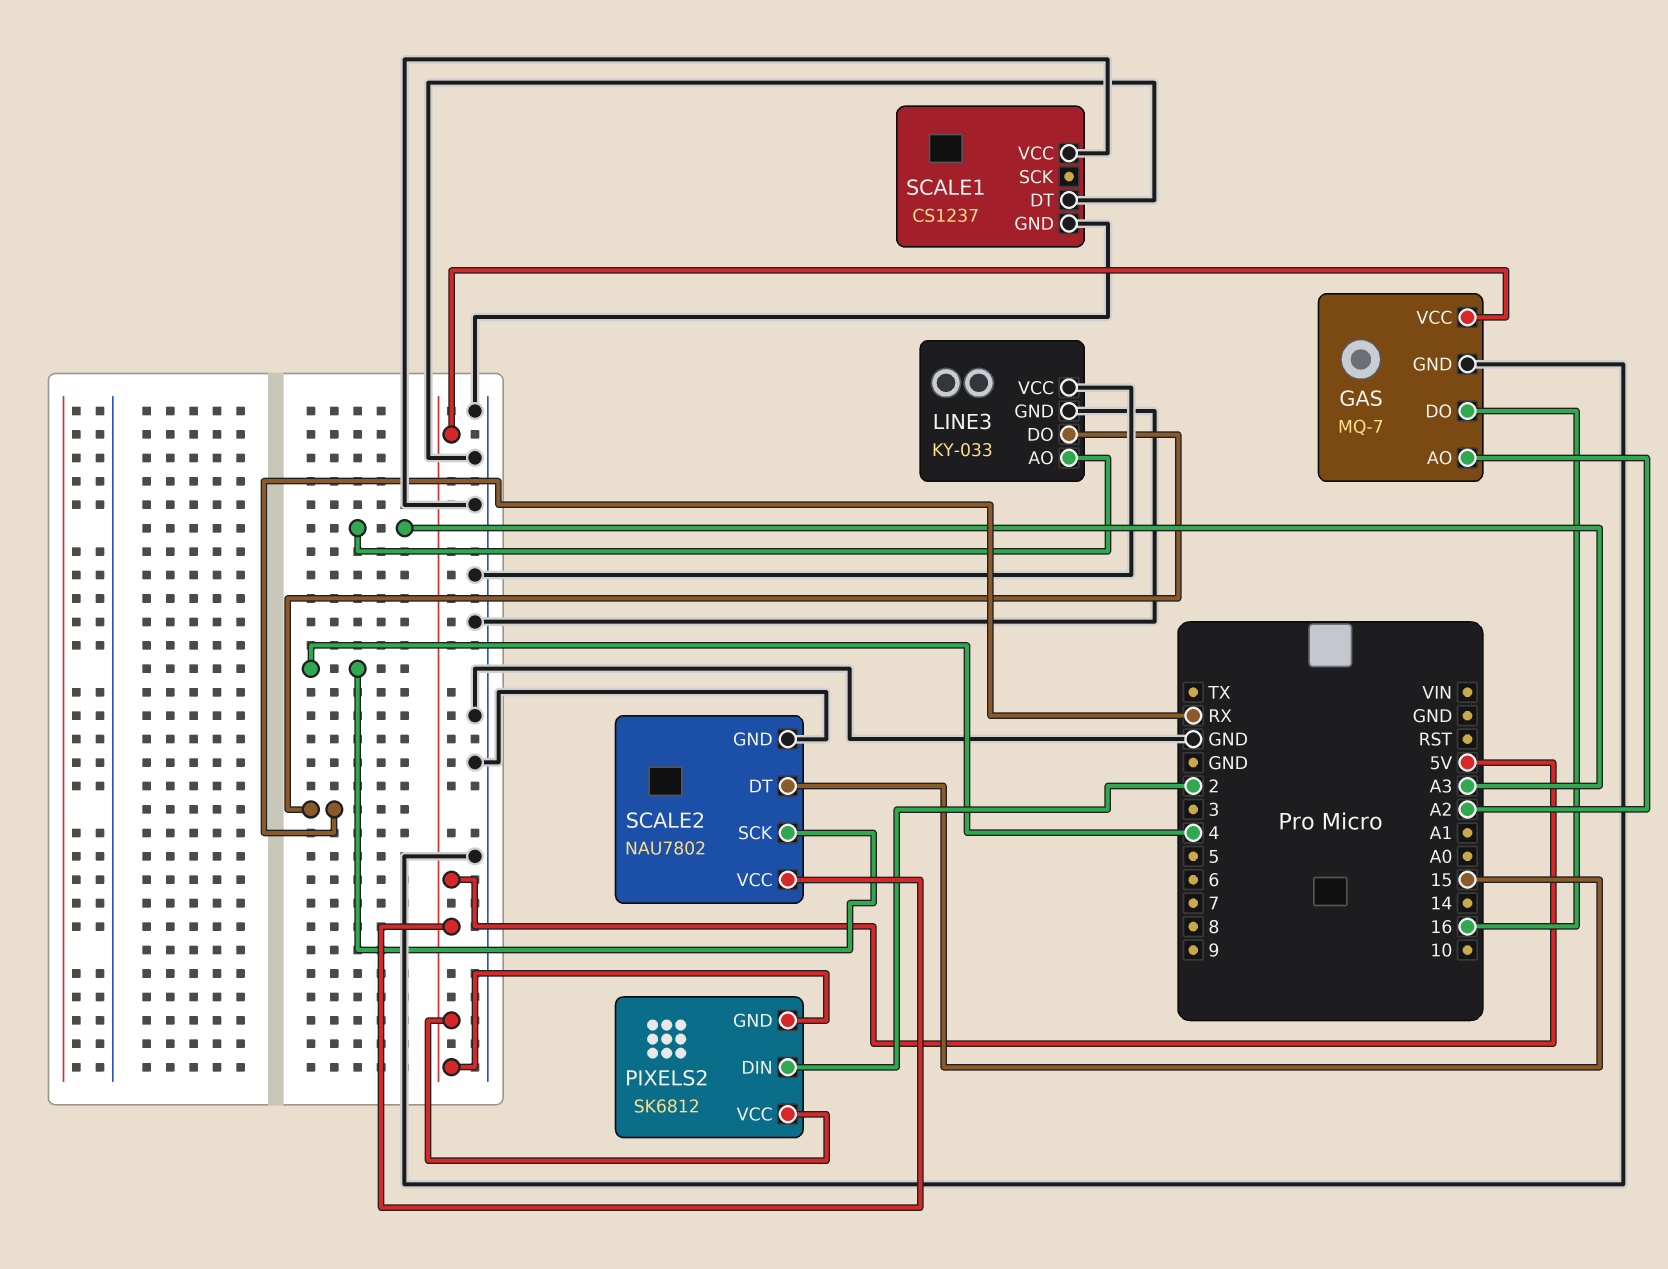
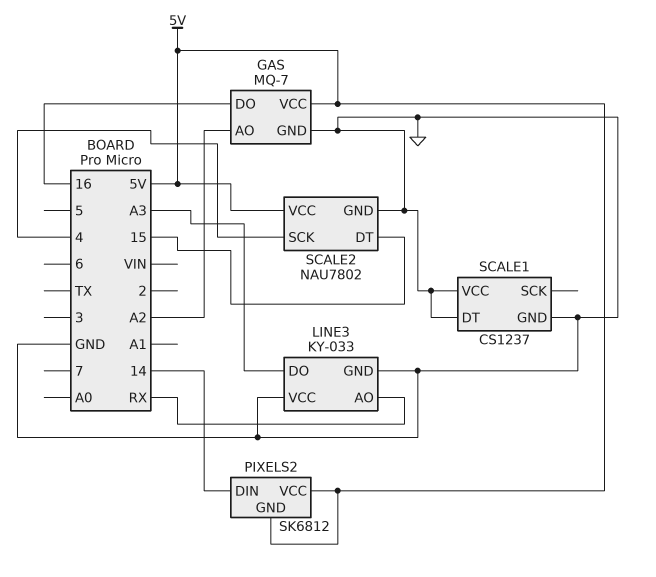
LINE3 pin AO: A3 -> RX
LINE3 pin DO: RX -> A3
PIXELS2 pin DIN: 2 -> 14

